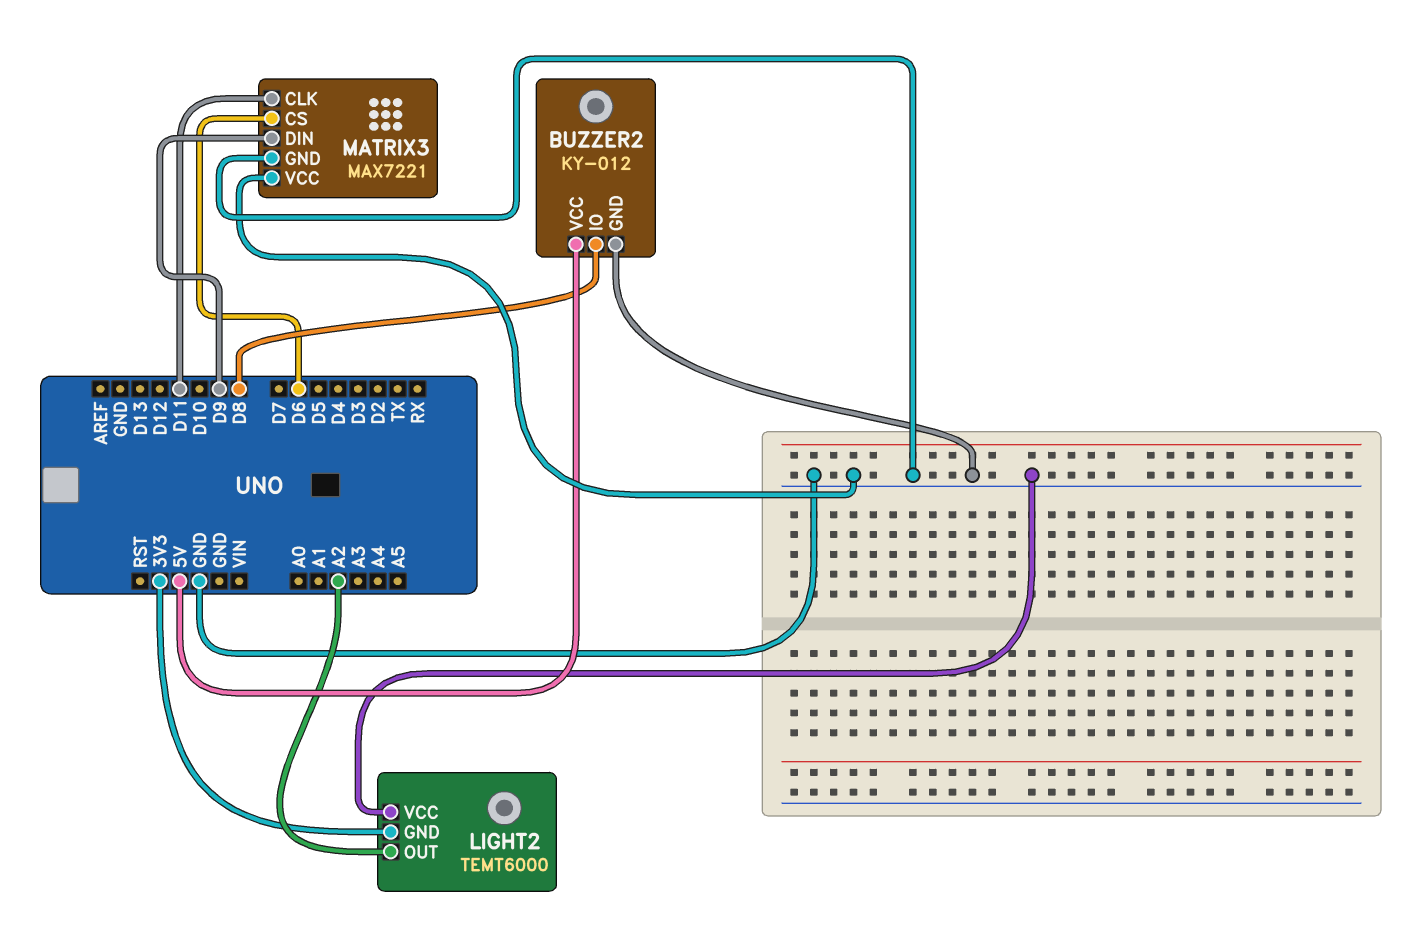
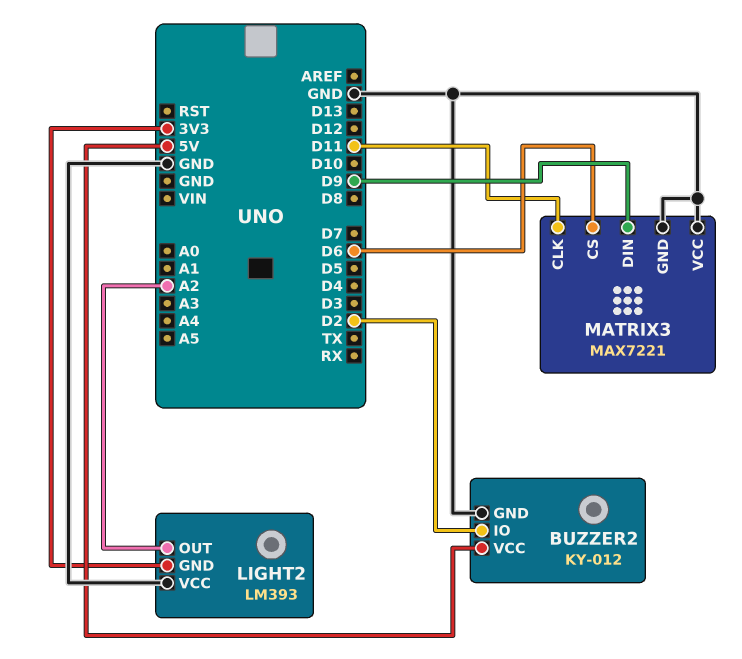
BUZZER2 pin IO: D8 -> D2
LIGHT2: TEMT6000 -> LM393

